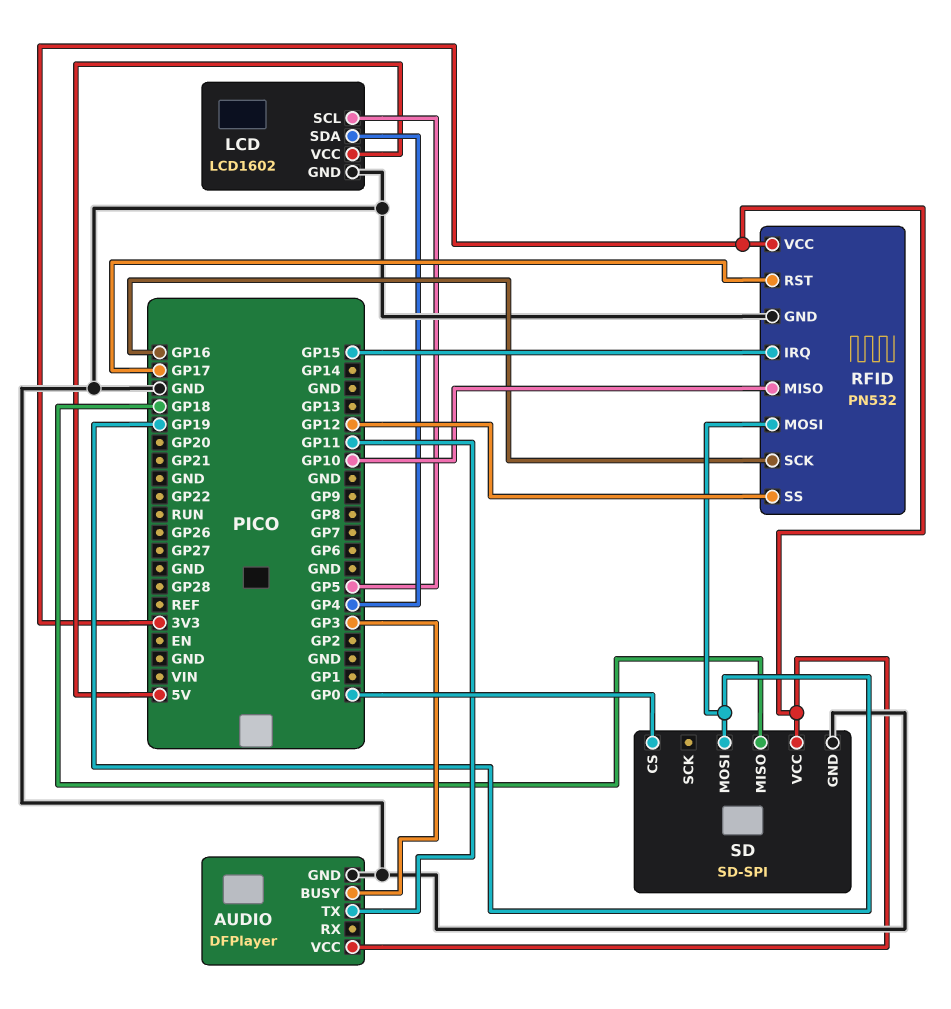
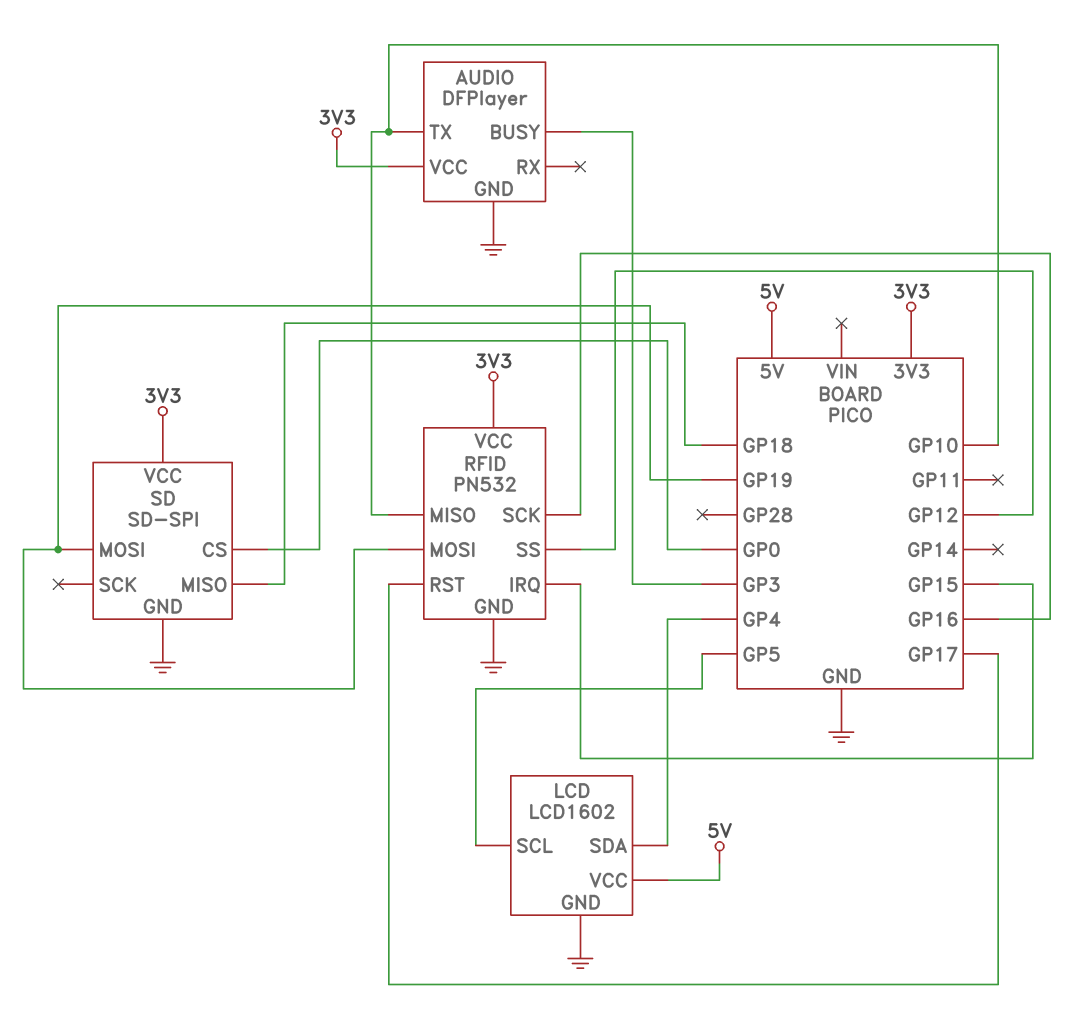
AUDIO pin TX: GP11 -> GP10

